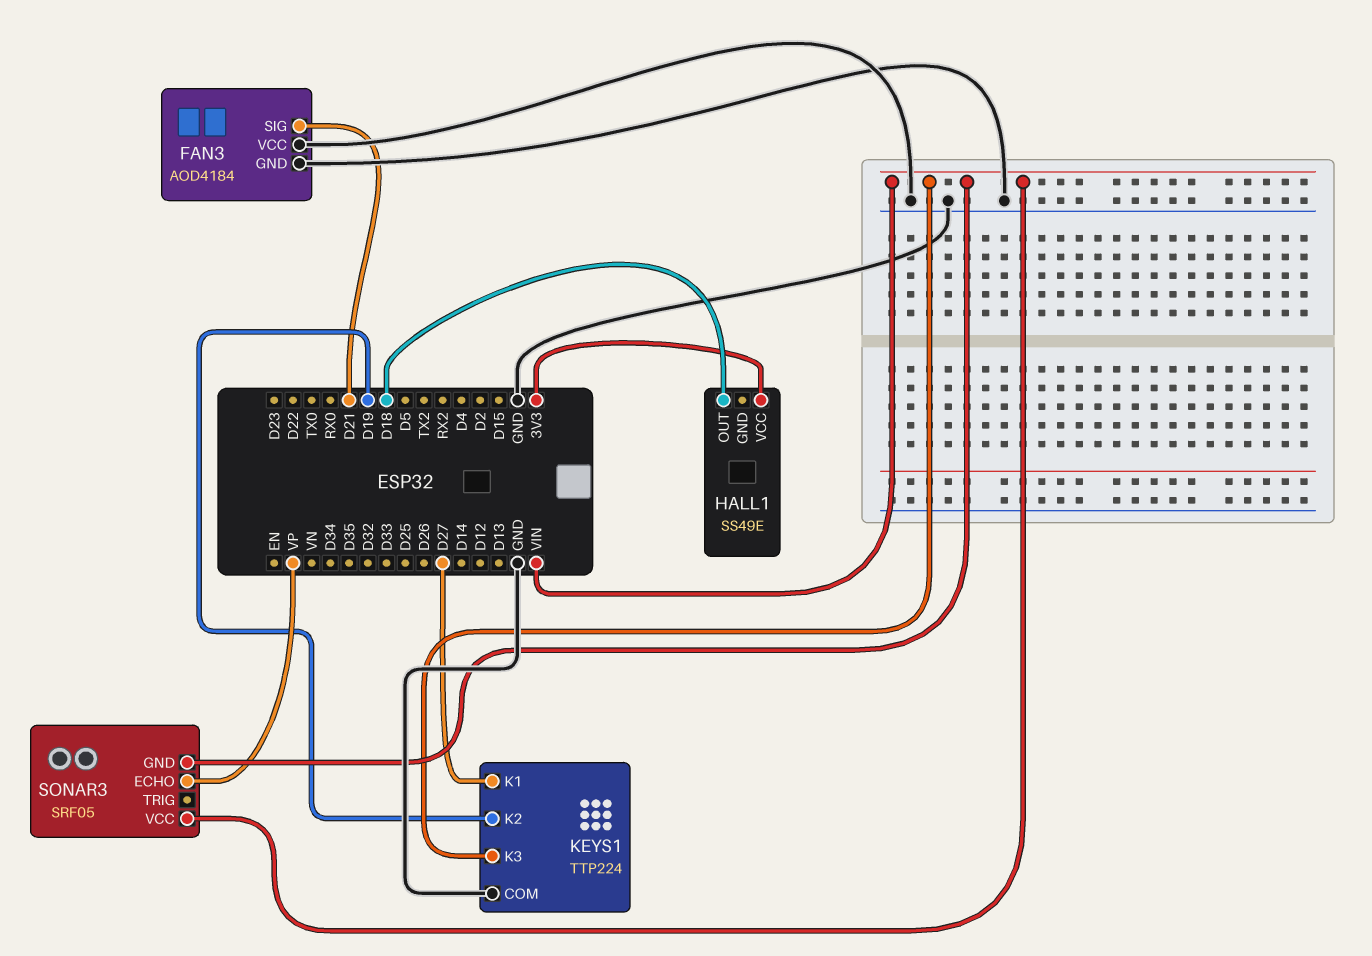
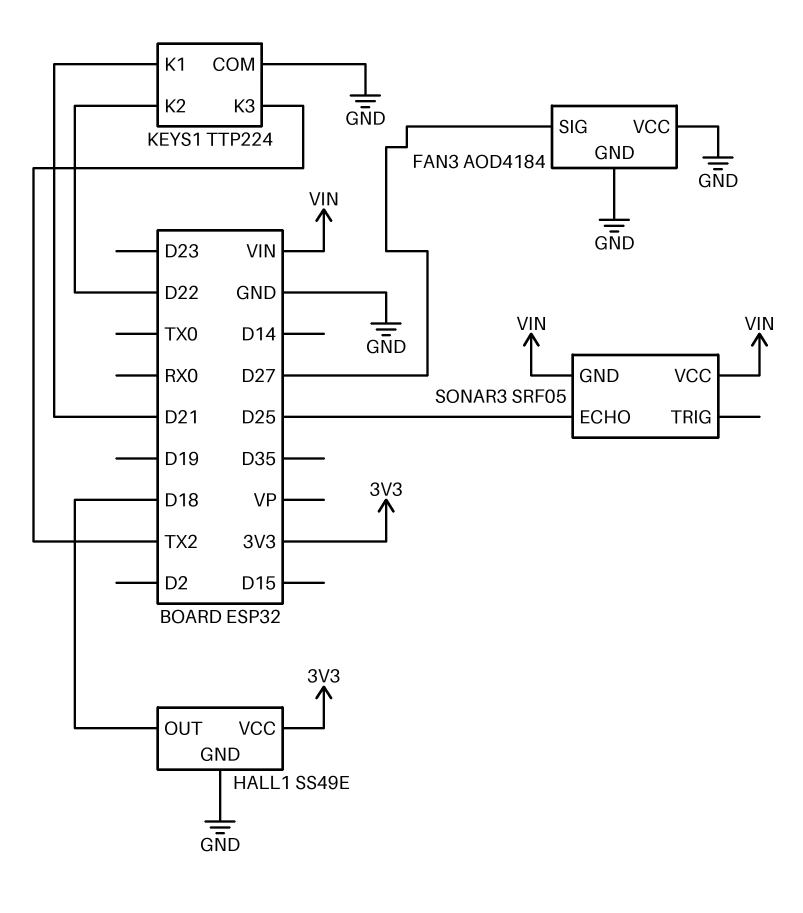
FAN3 pin SIG: D21 -> D27
HALL1 pin GND: none -> GND
KEYS1 pin K1: D27 -> D21
KEYS1 pin K2: D19 -> D22
KEYS1 pin K3: VIN -> TX2
SONAR3 pin ECHO: VP -> D25

